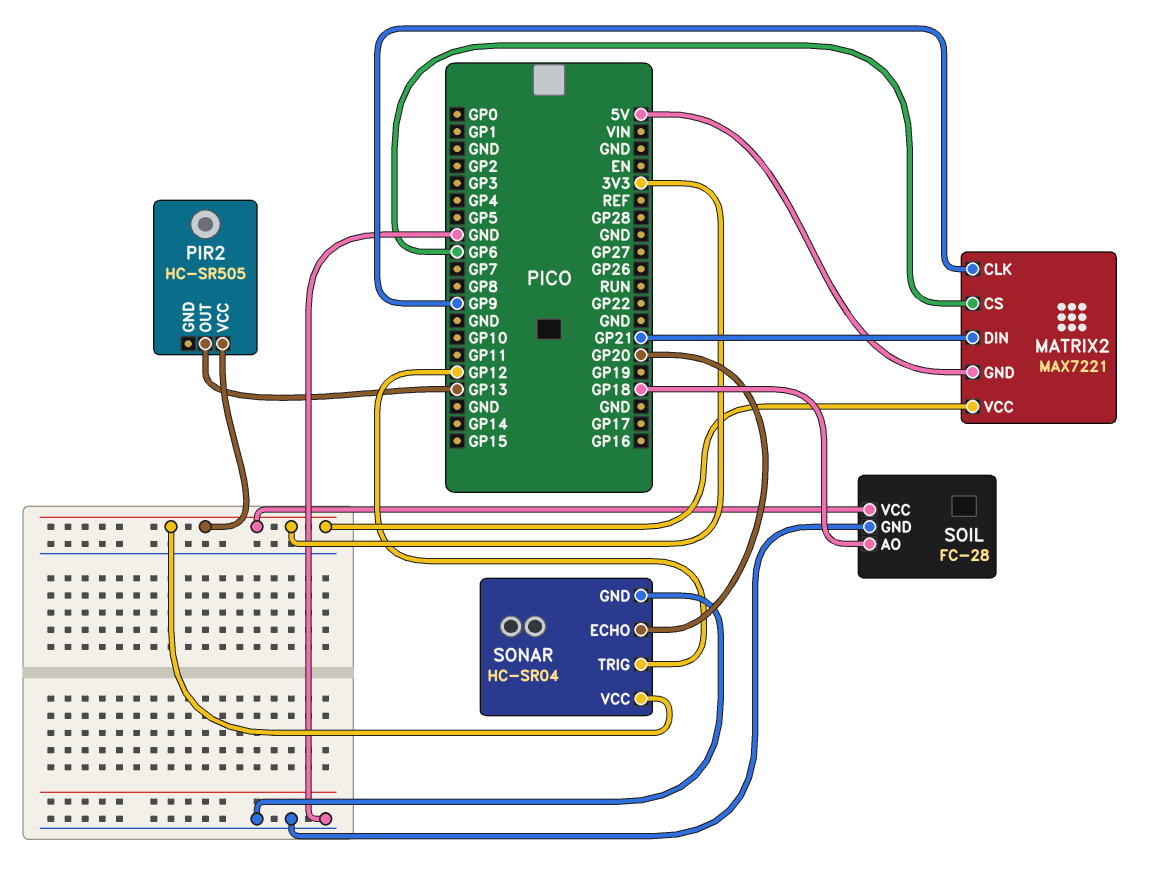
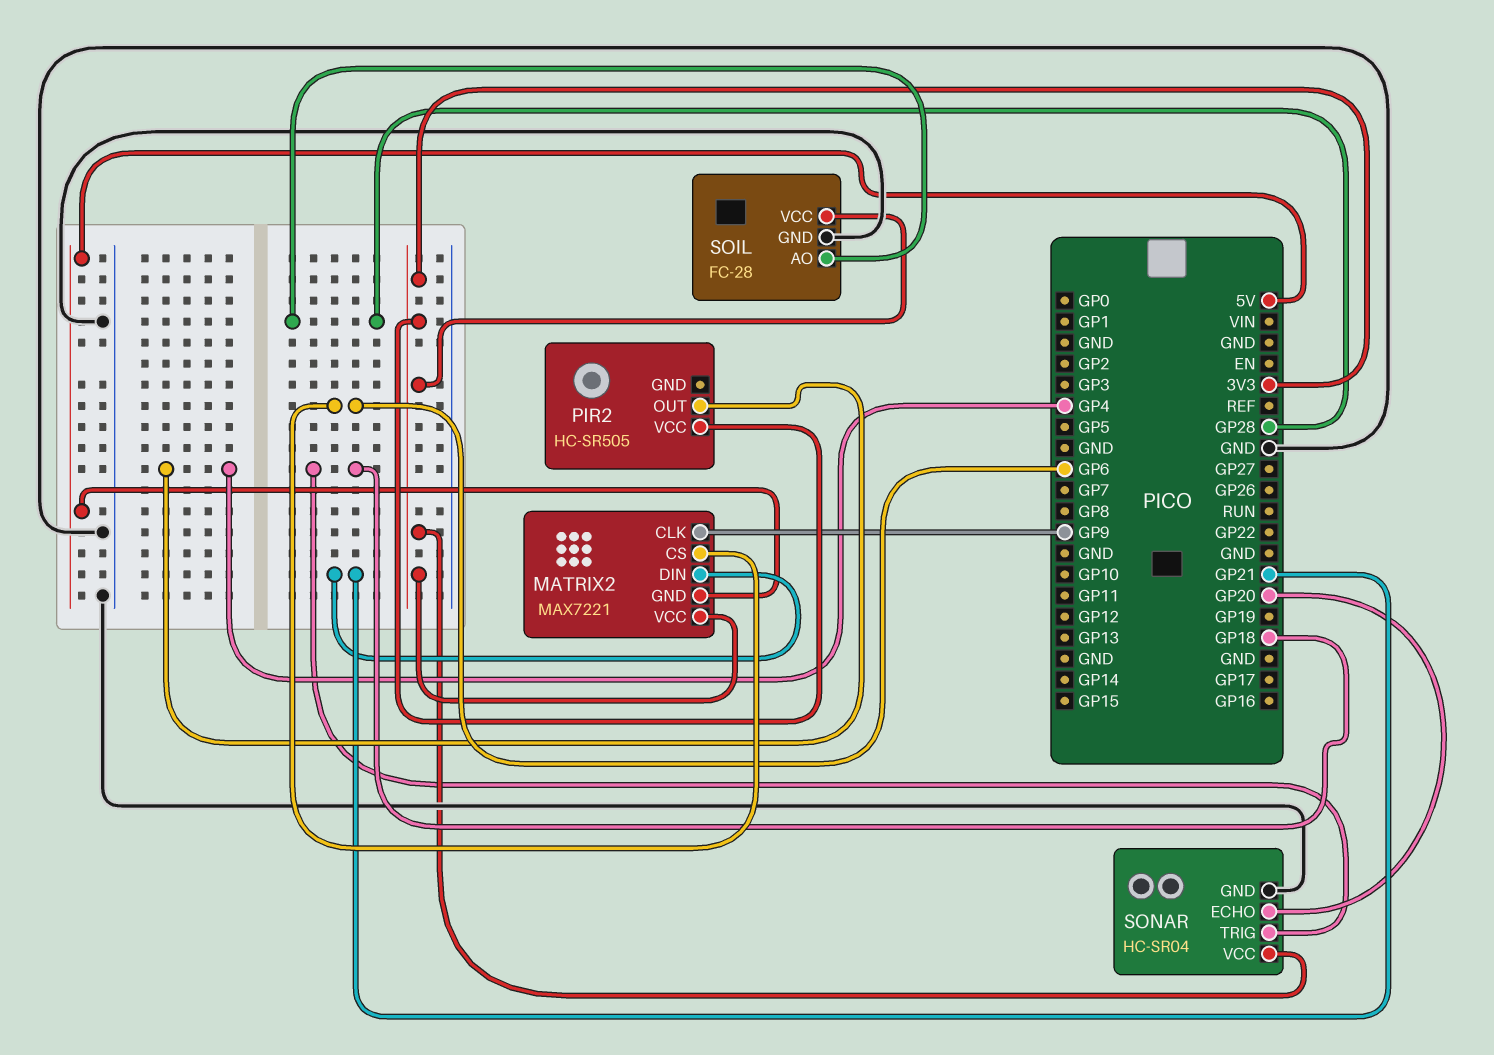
PIR2 pin OUT: GP13 -> GP4
SOIL pin AO: GP18 -> GP28
SONAR pin TRIG: GP12 -> GP18

